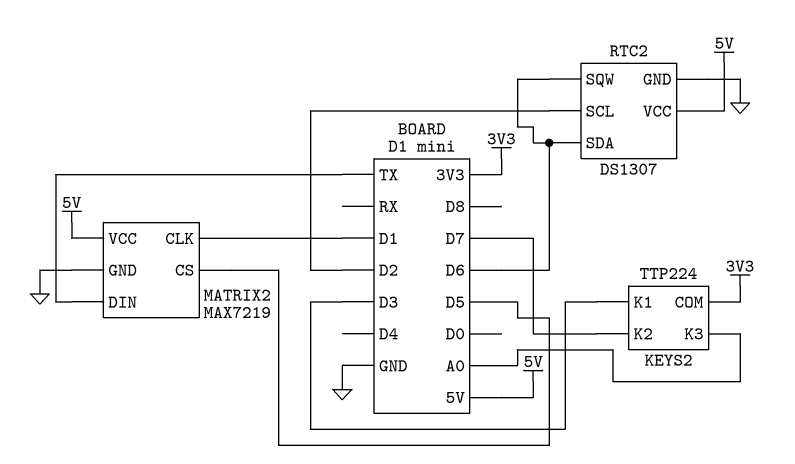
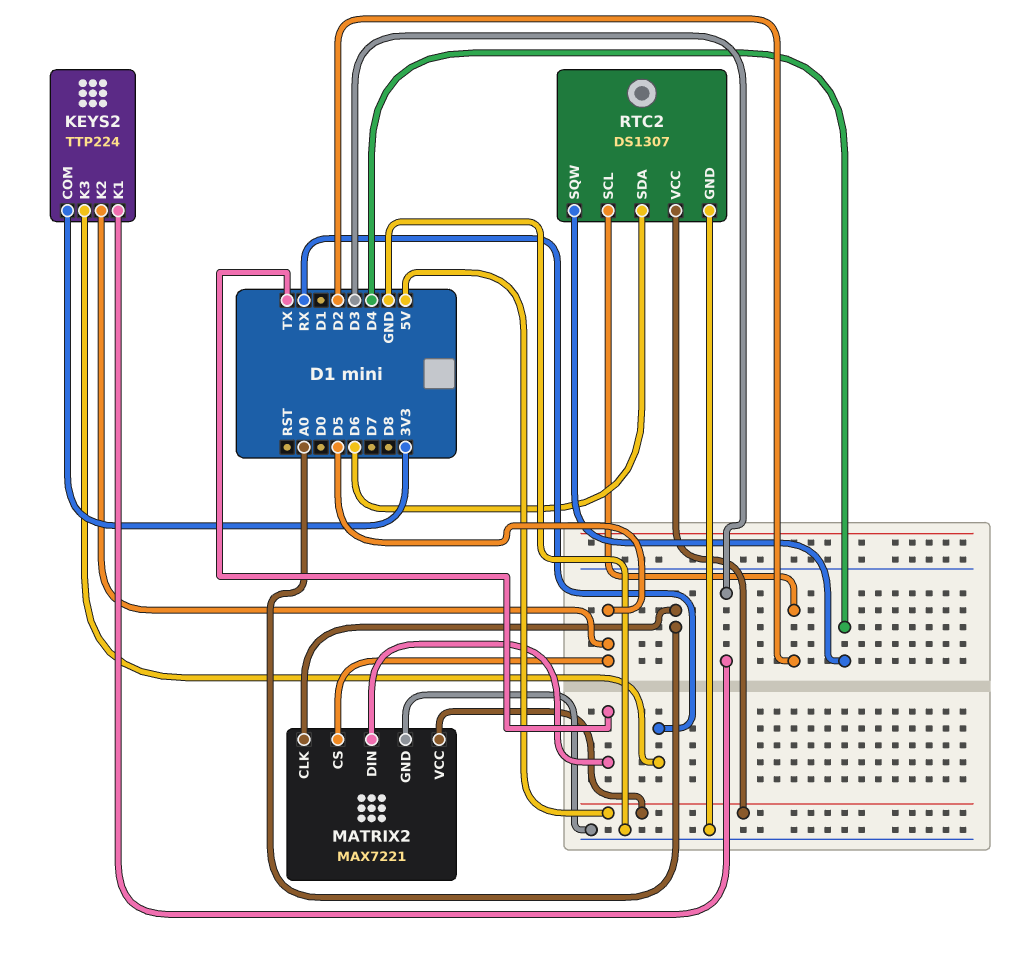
KEYS2 pin K2: D7 -> D5
KEYS2 pin K3: A0 -> RX
MATRIX2: MAX7219 -> MAX7221
MATRIX2 pin CLK: D1 -> A0
RTC2 pin SQW: D6 -> D4

